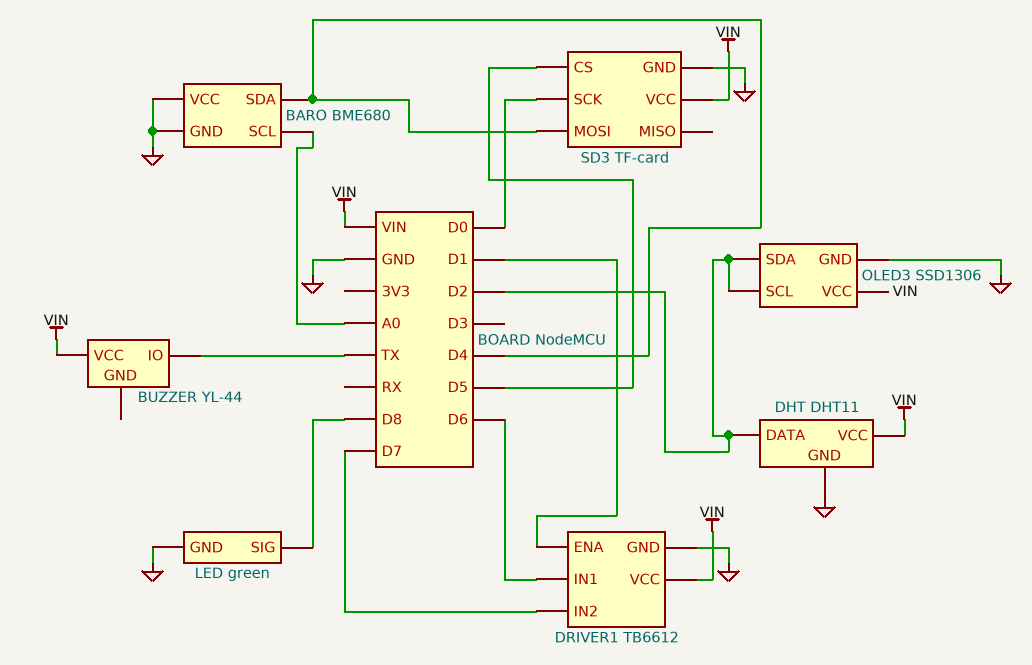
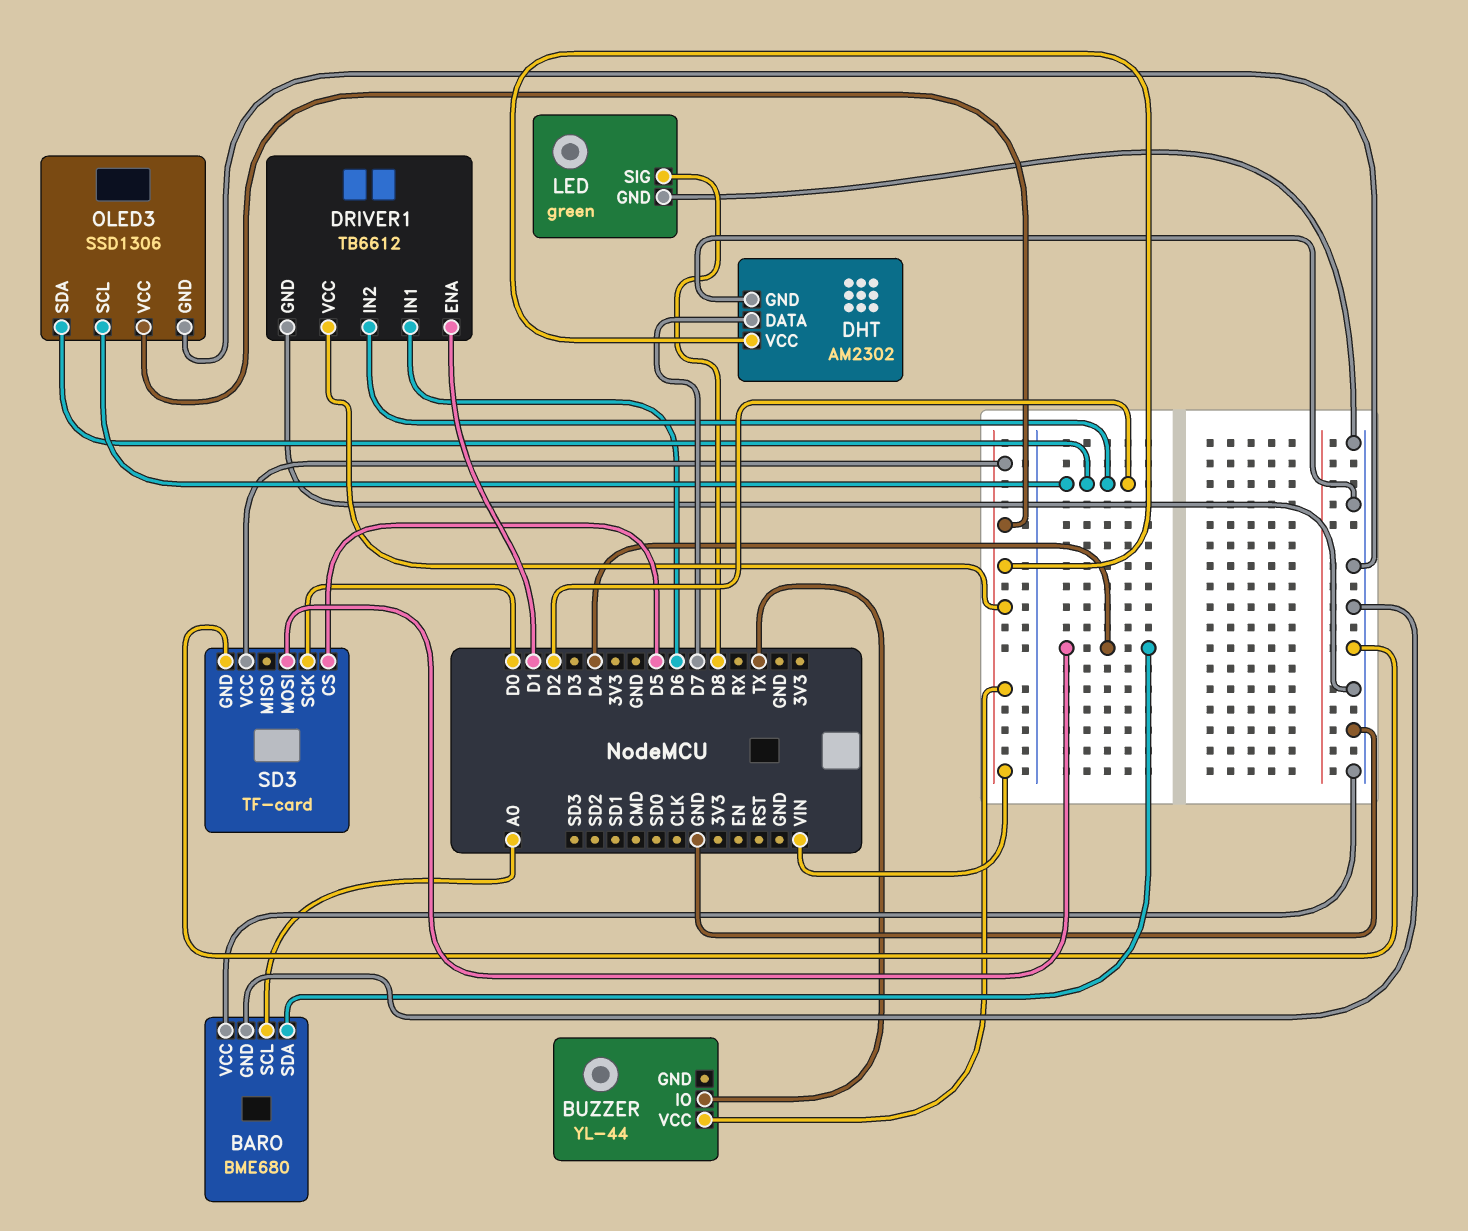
DHT: DHT11 -> AM2302
DHT pin DATA: D2 -> D7
DRIVER1 pin IN2: D7 -> D2

